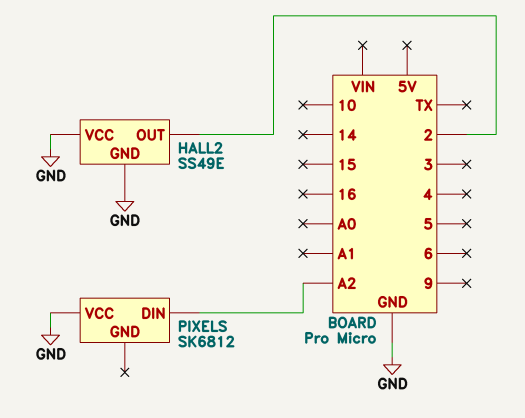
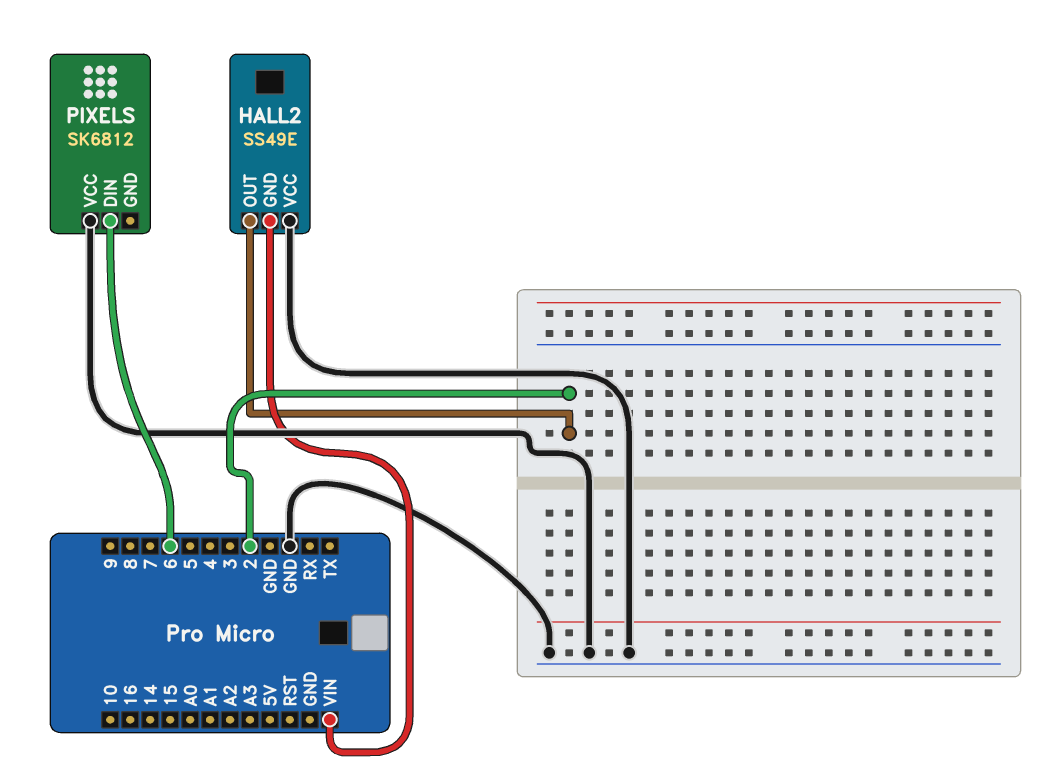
HALL2 pin GND: GND -> VIN
PIXELS pin DIN: A2 -> 6

